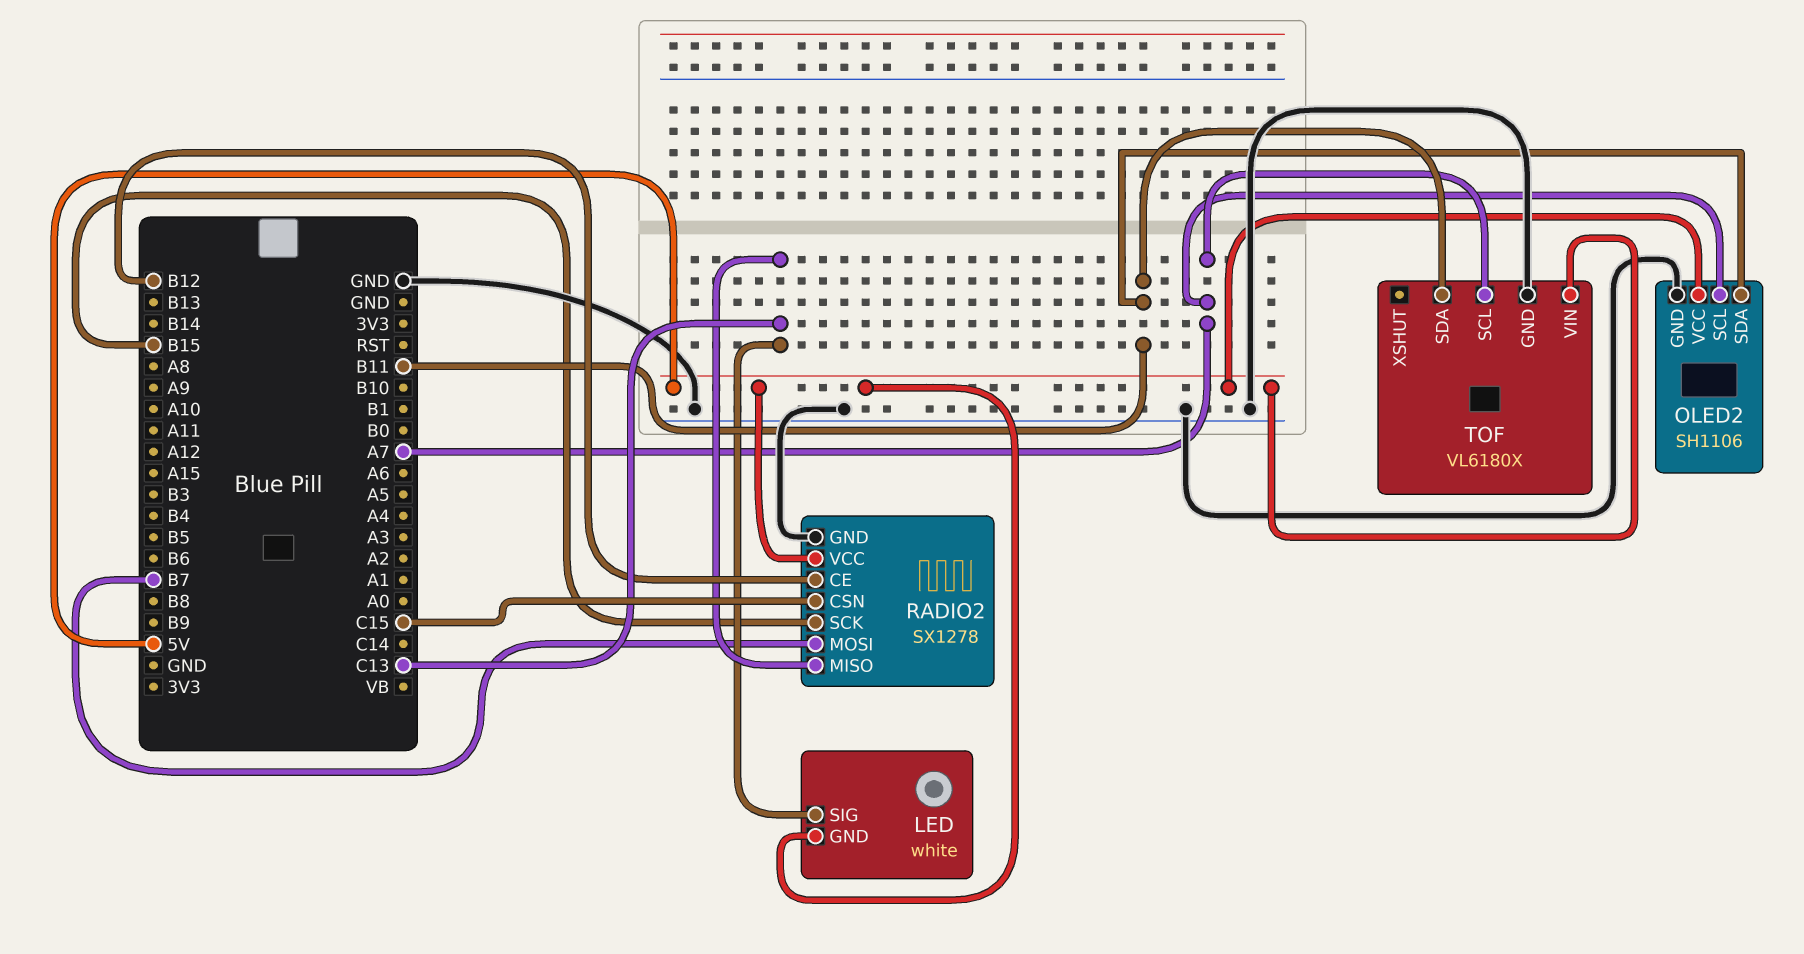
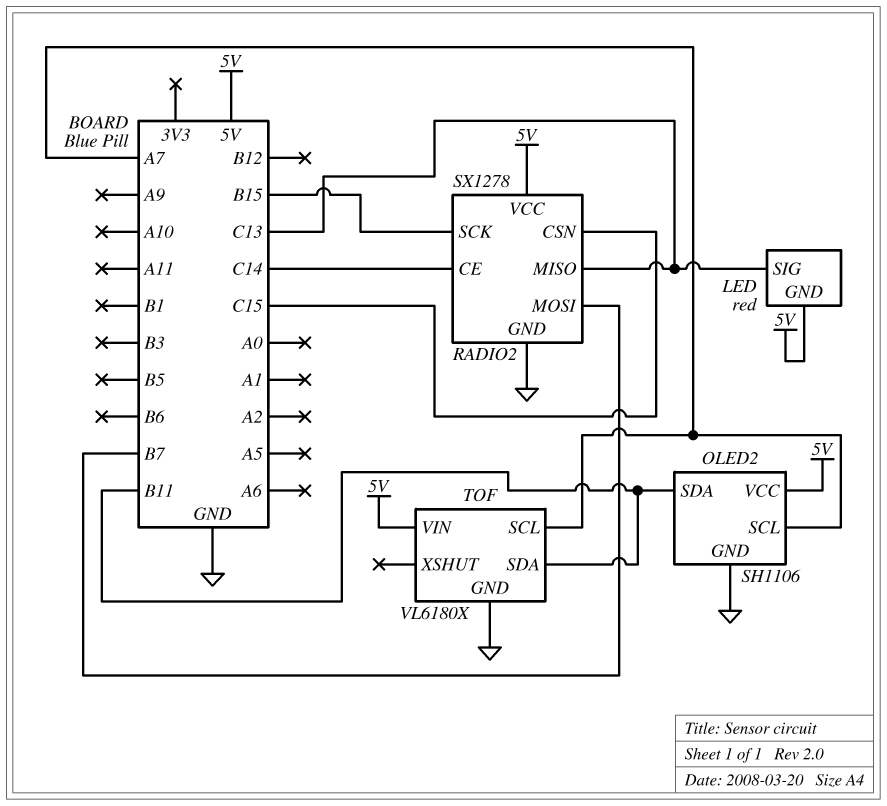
LED: white -> red
RADIO2 pin CE: B12 -> C14

